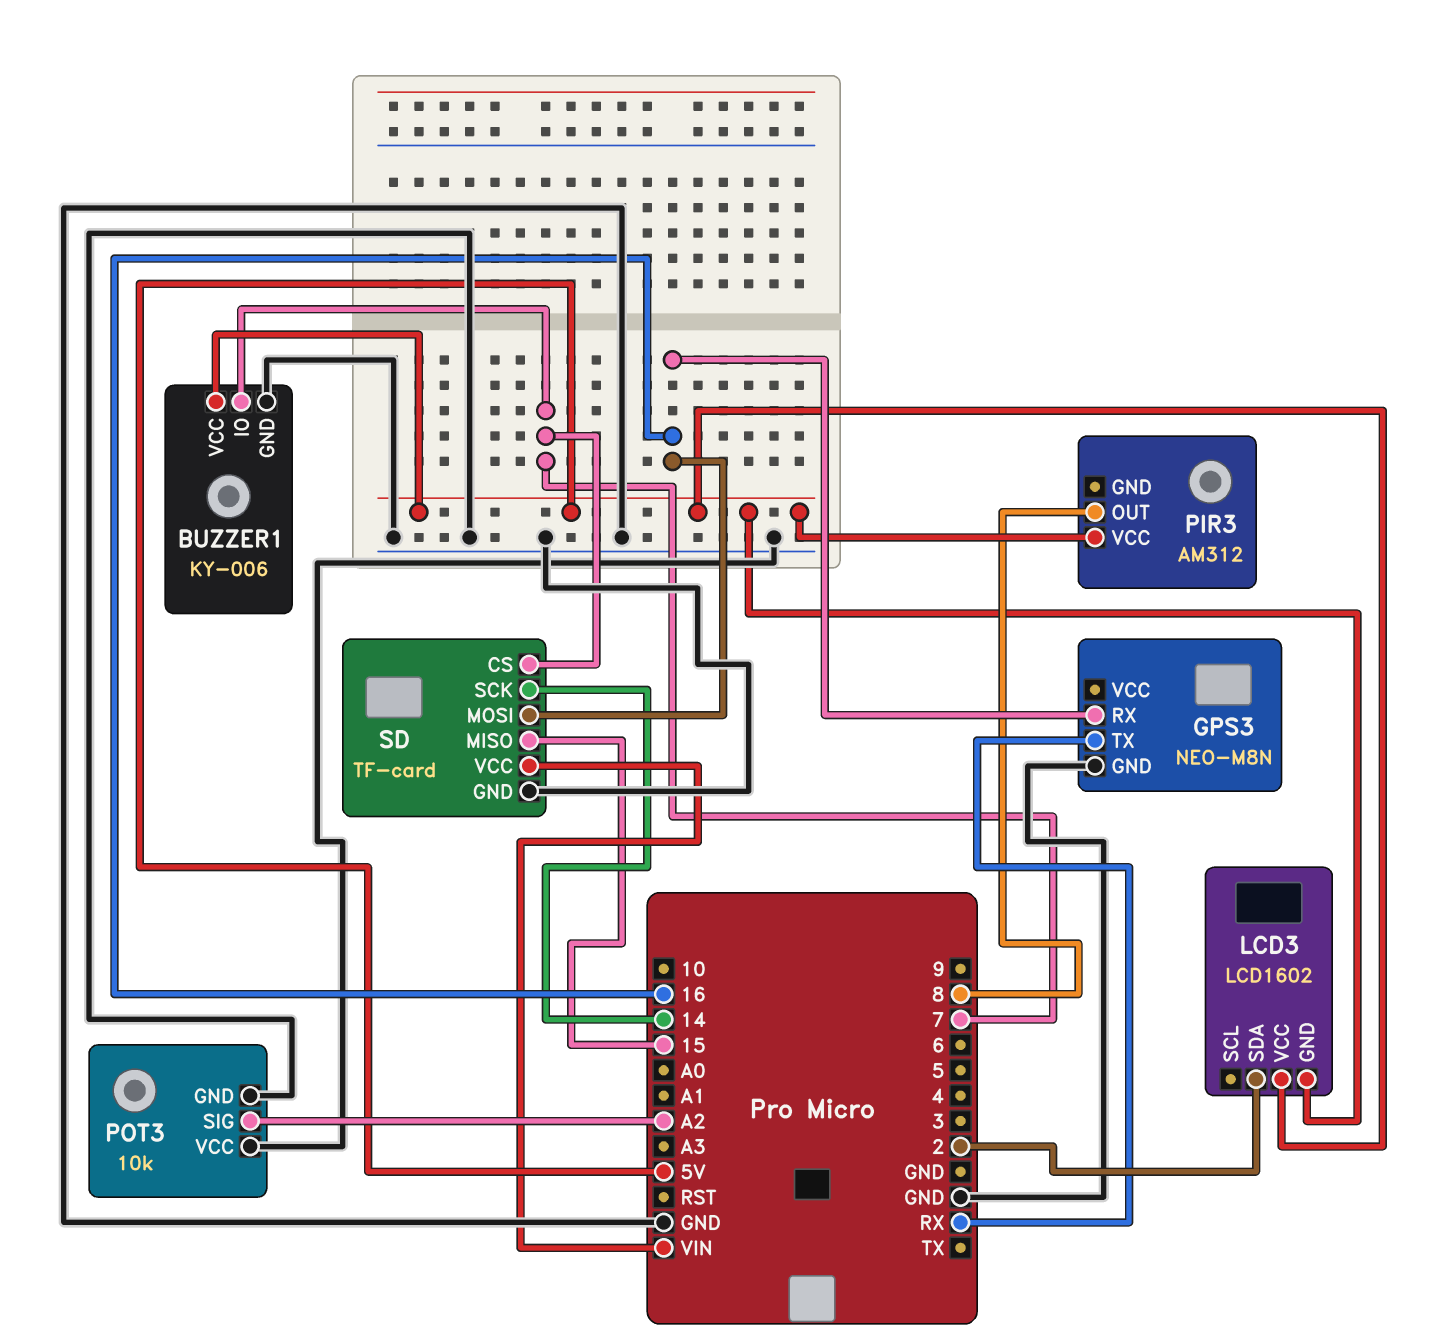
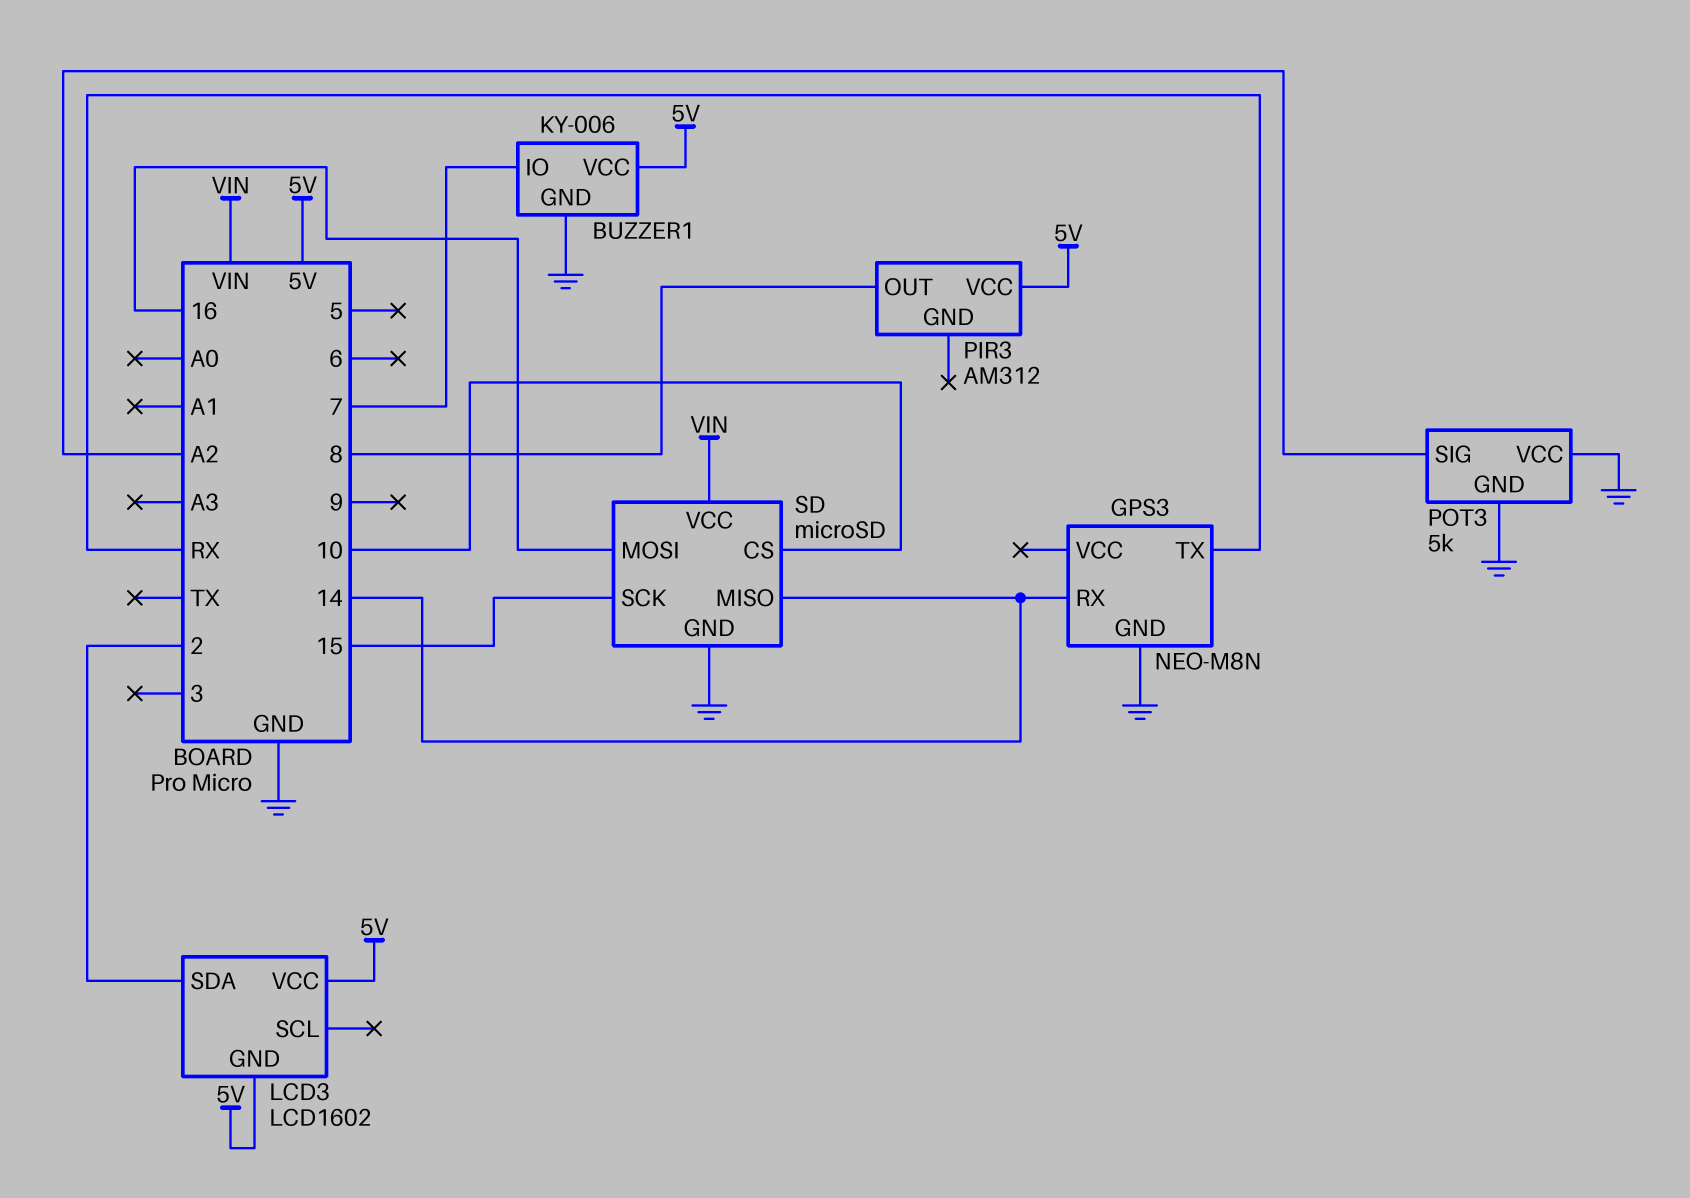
GPS3 pin RX: 16 -> 14
POT3: 10k -> 5k
SD: TF-card -> microSD
SD pin CS: 7 -> 10
SD pin MISO: 15 -> 14
SD pin SCK: 14 -> 15

